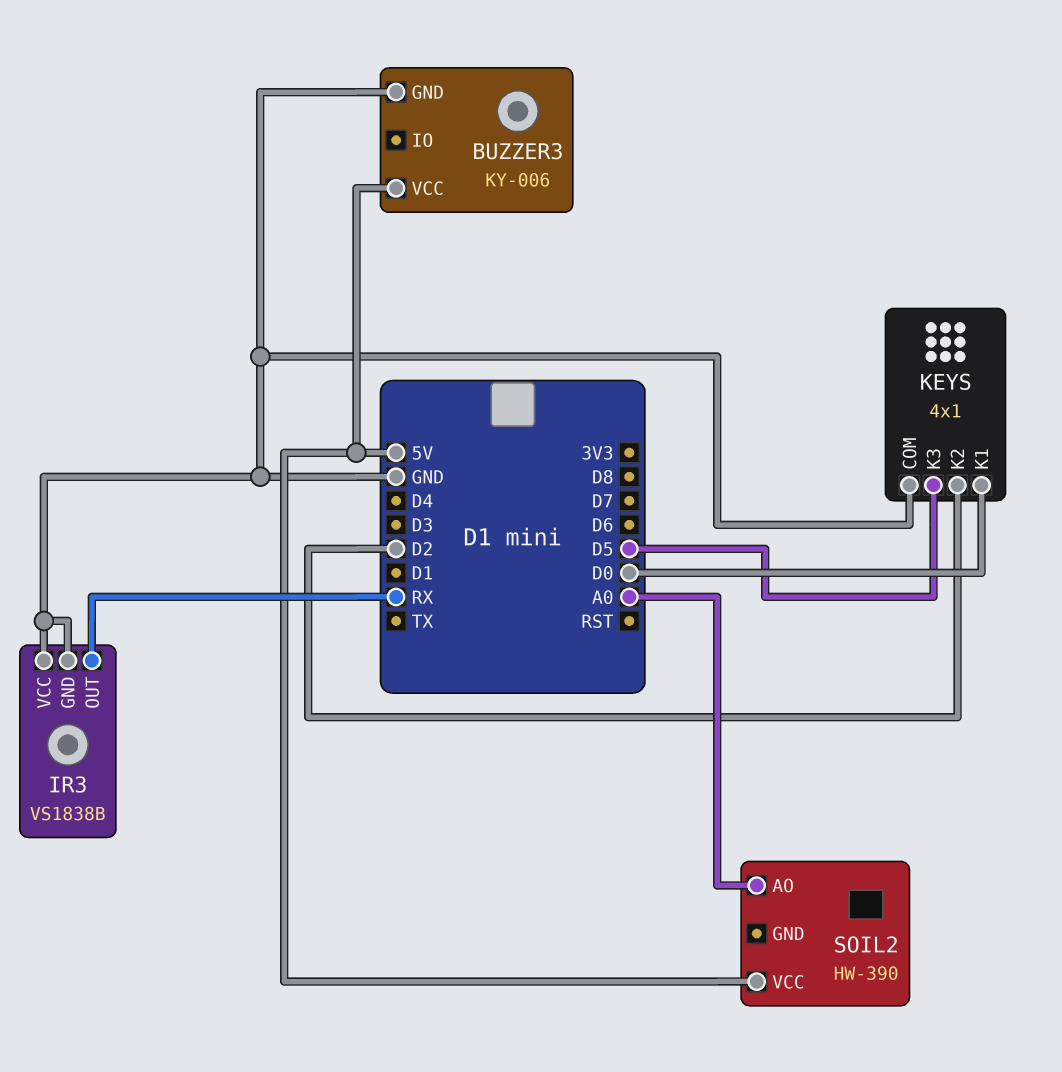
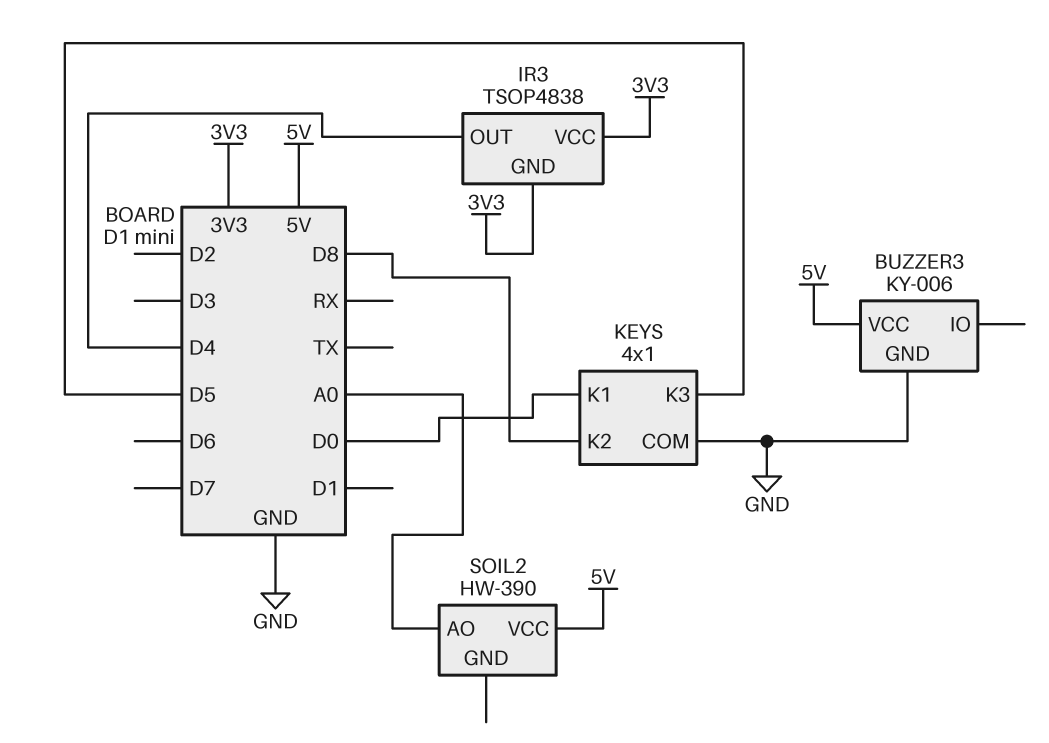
IR3: VS1838B -> TSOP4838
IR3 pin GND: GND -> 3V3
IR3 pin OUT: RX -> D4
IR3 pin VCC: GND -> 3V3
KEYS pin K2: D2 -> D8

